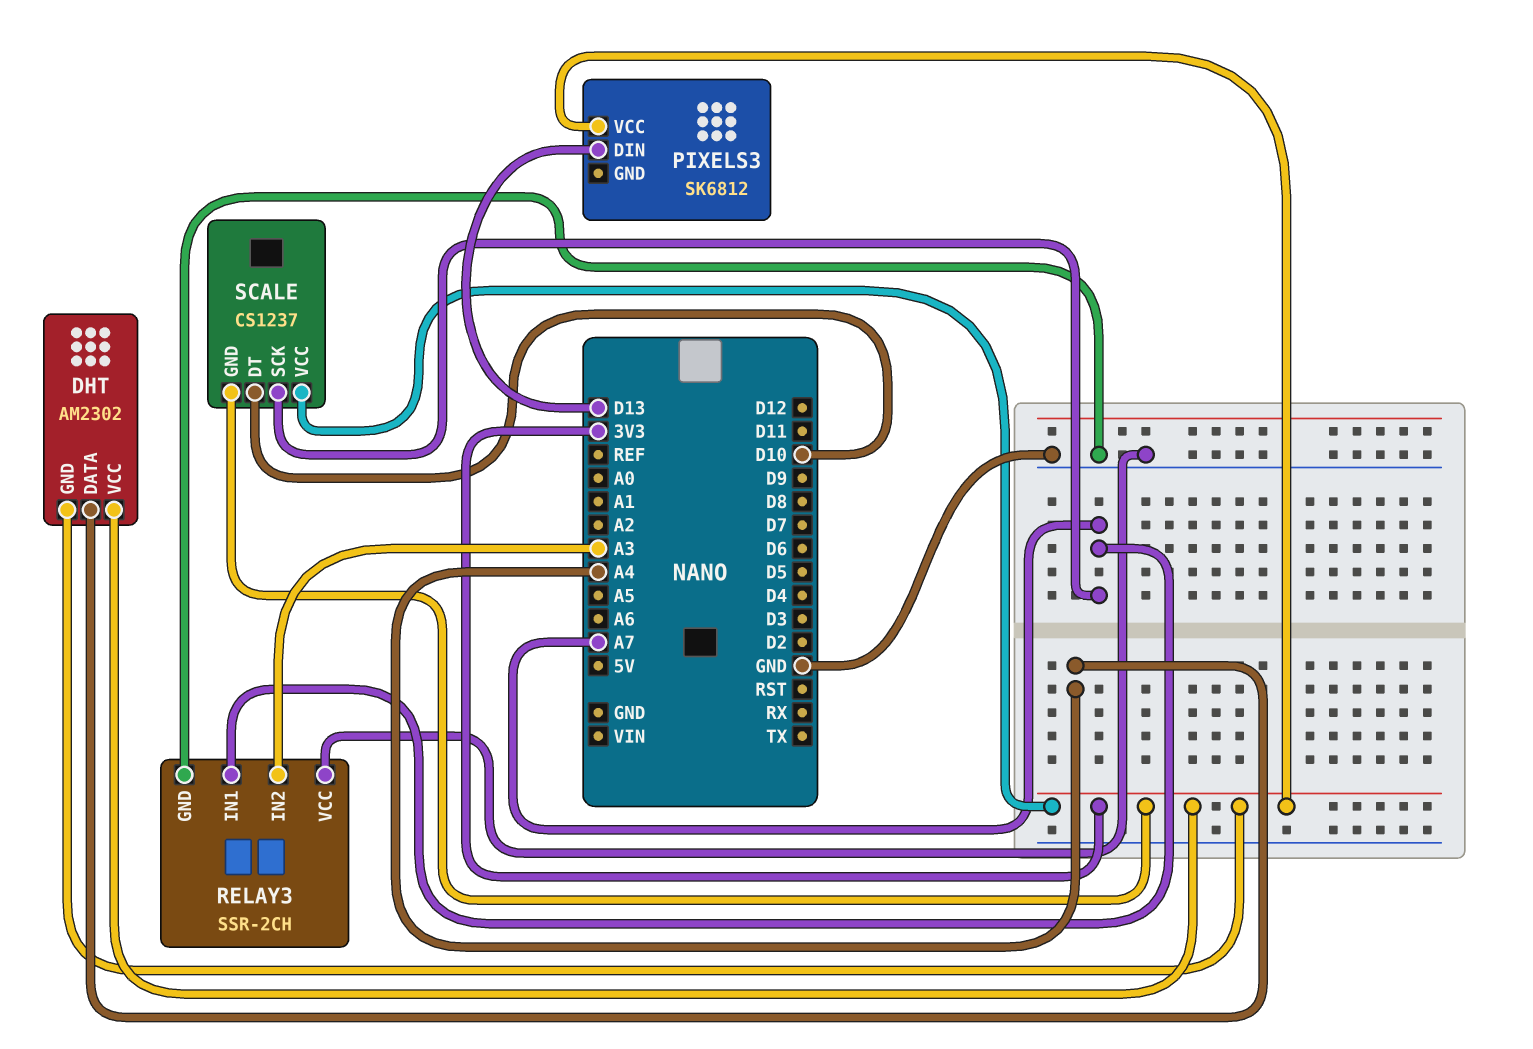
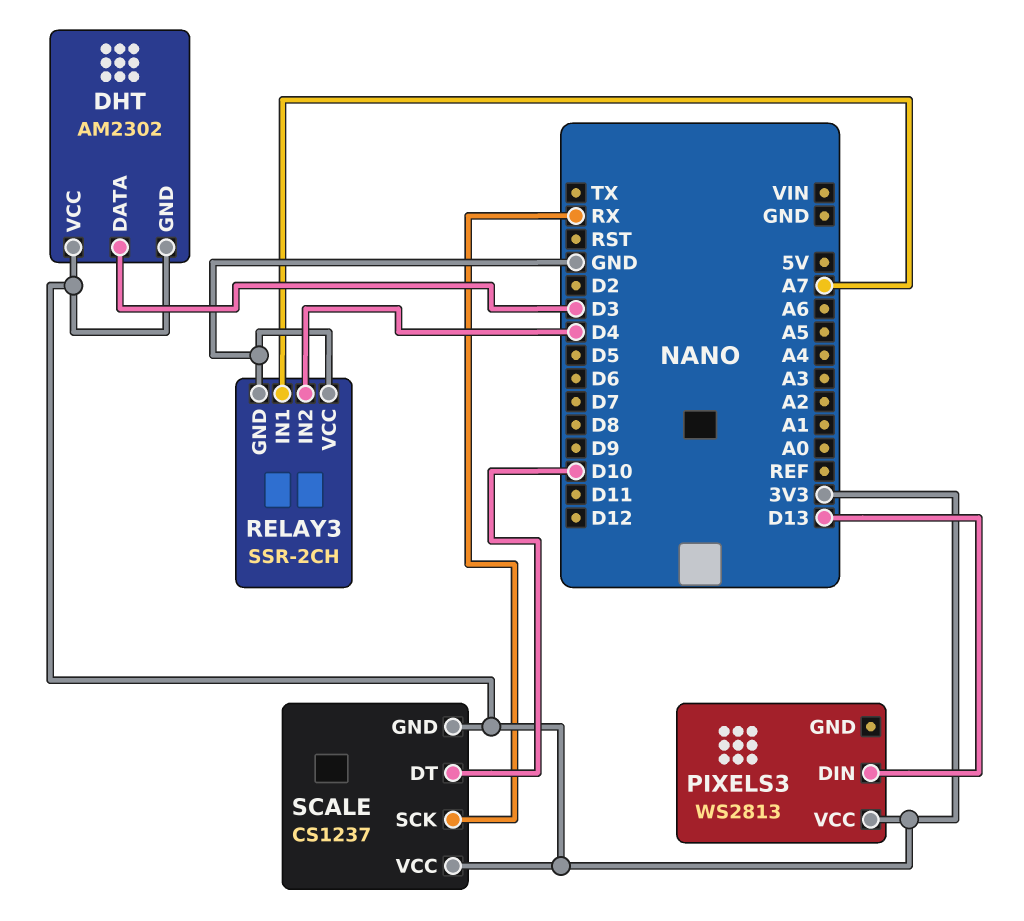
DHT pin DATA: A4 -> D3
PIXELS3: SK6812 -> WS2813
RELAY3 pin IN2: A3 -> D4
SCALE pin SCK: A7 -> RX

